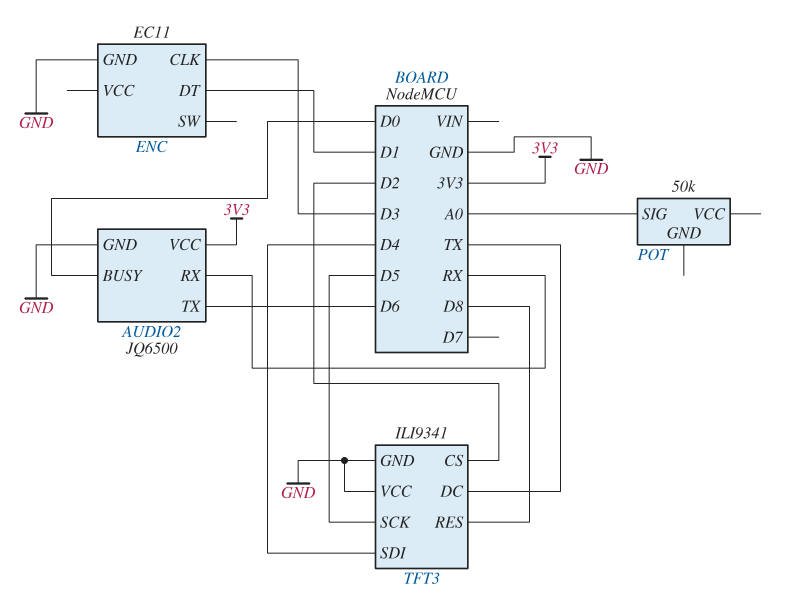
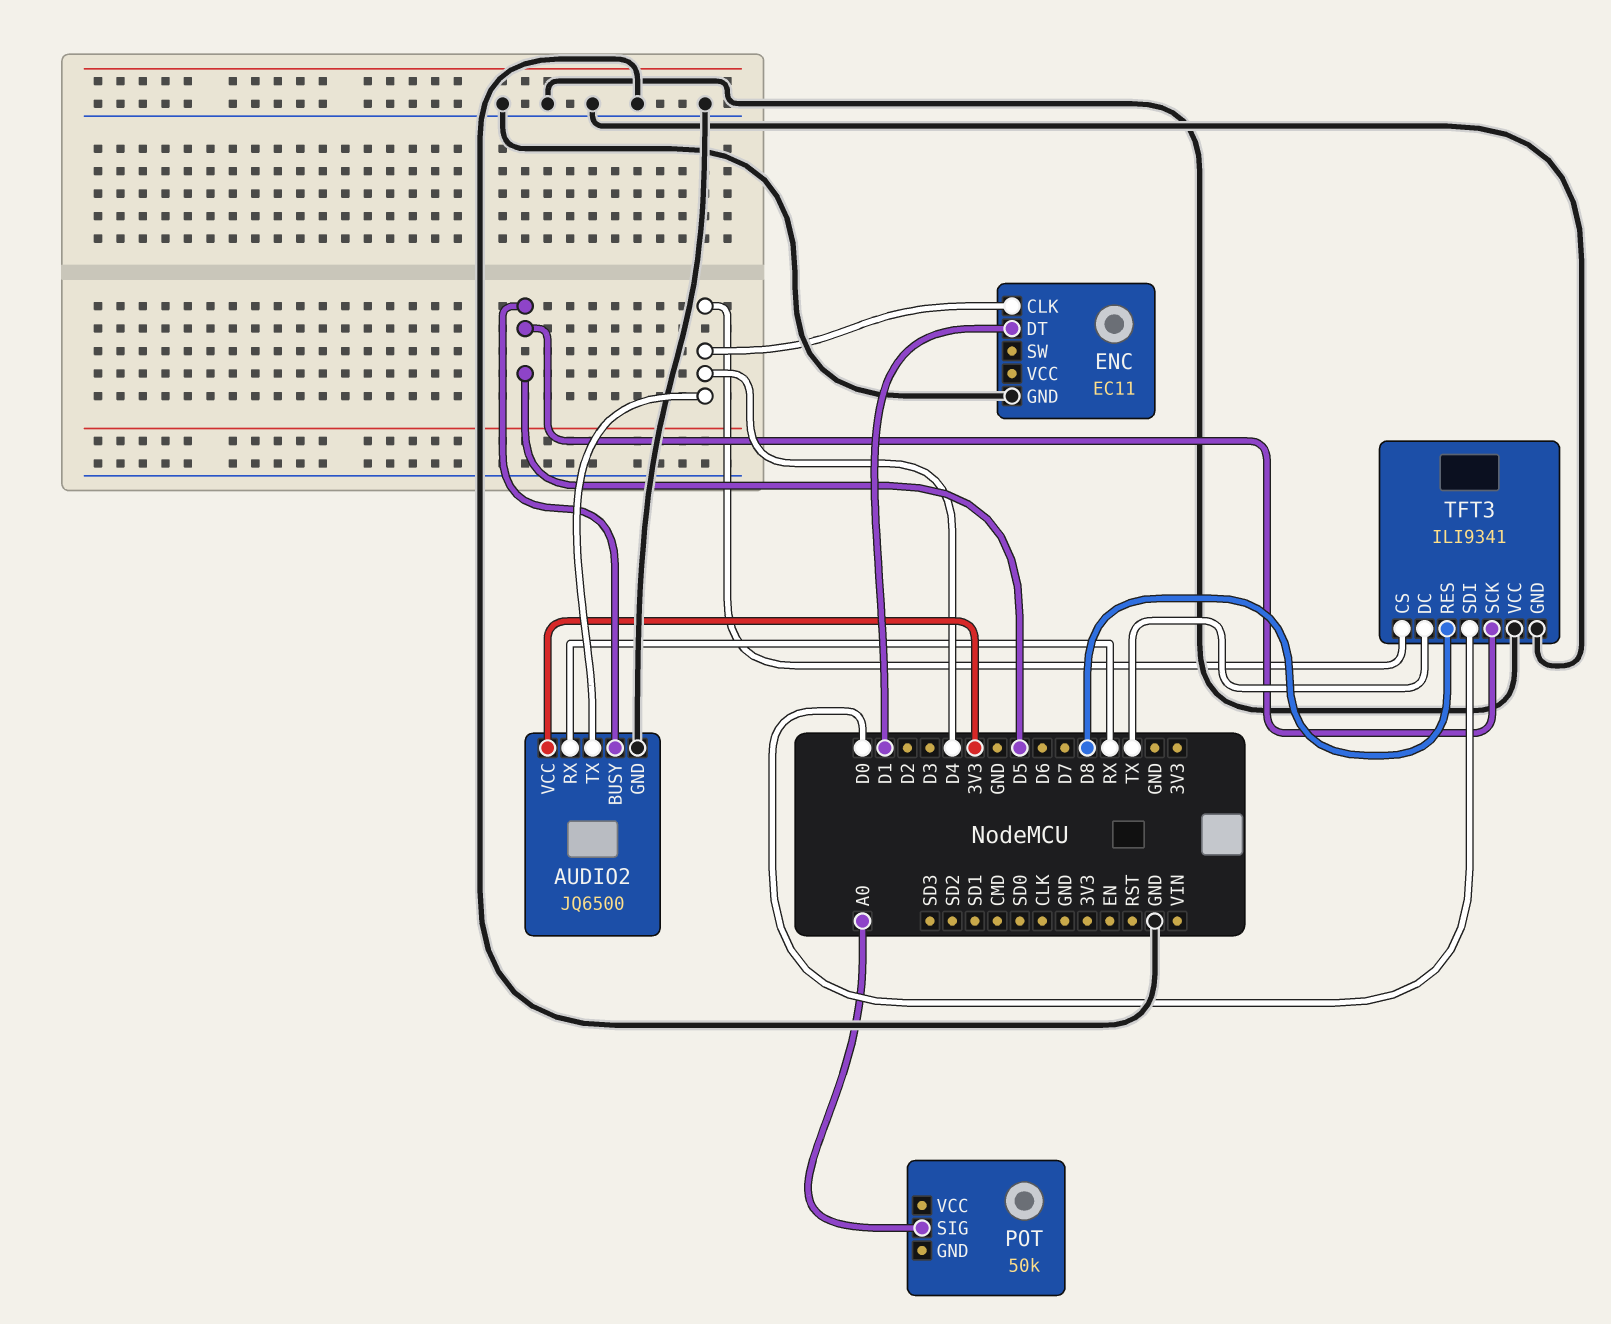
AUDIO2 pin BUSY: D0 -> D5
AUDIO2 pin TX: D6 -> D4
ENC pin CLK: D3 -> D4
TFT3 pin CS: D2 -> D4
TFT3 pin SDI: D4 -> D0

